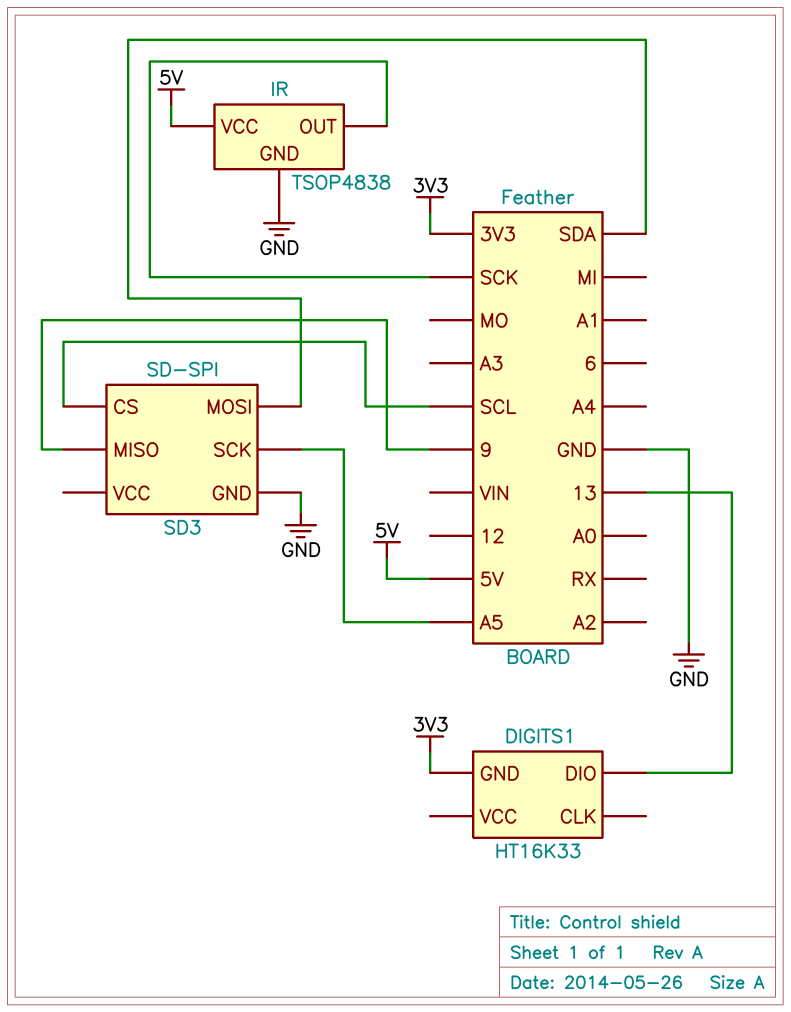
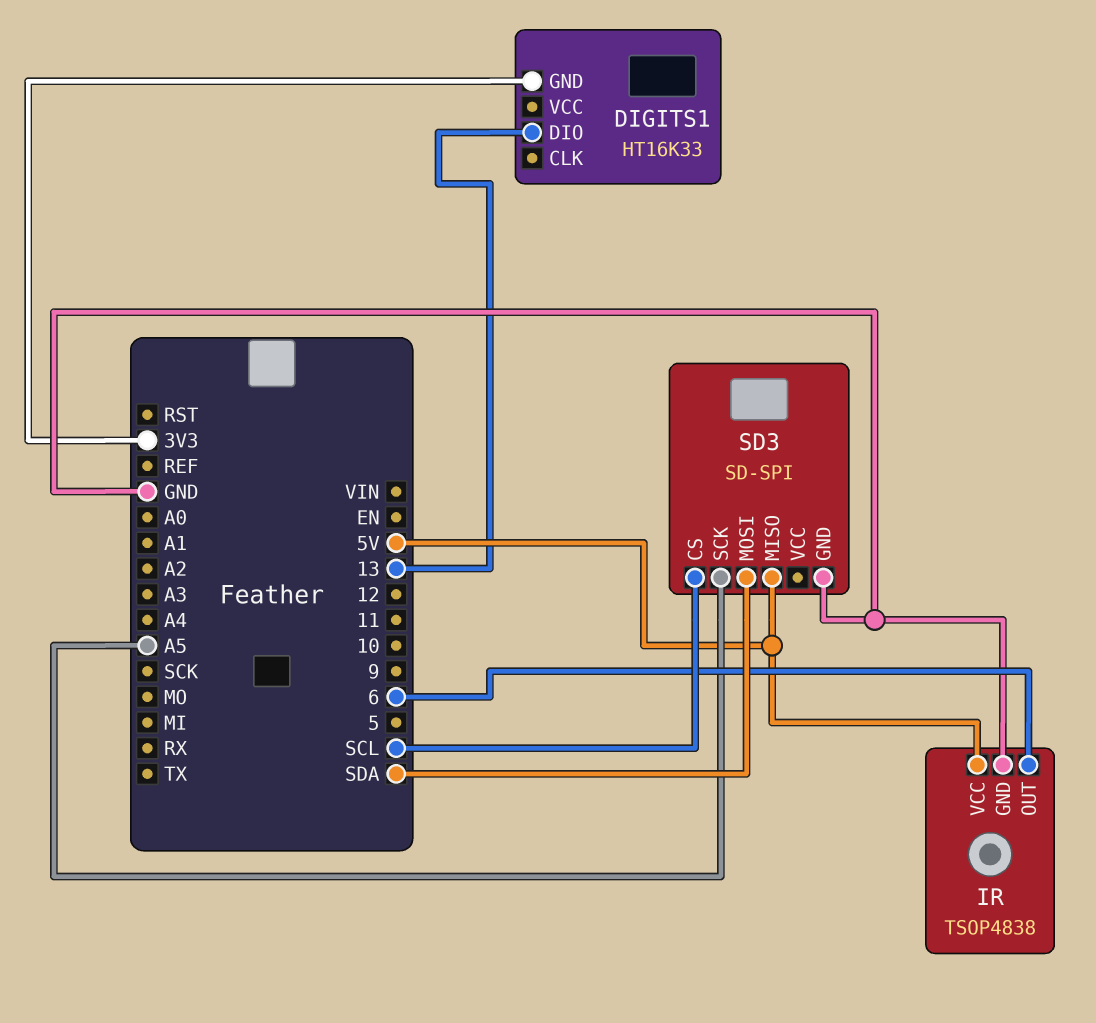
IR pin OUT: SCK -> 6
SD3 pin MISO: 9 -> 5V

